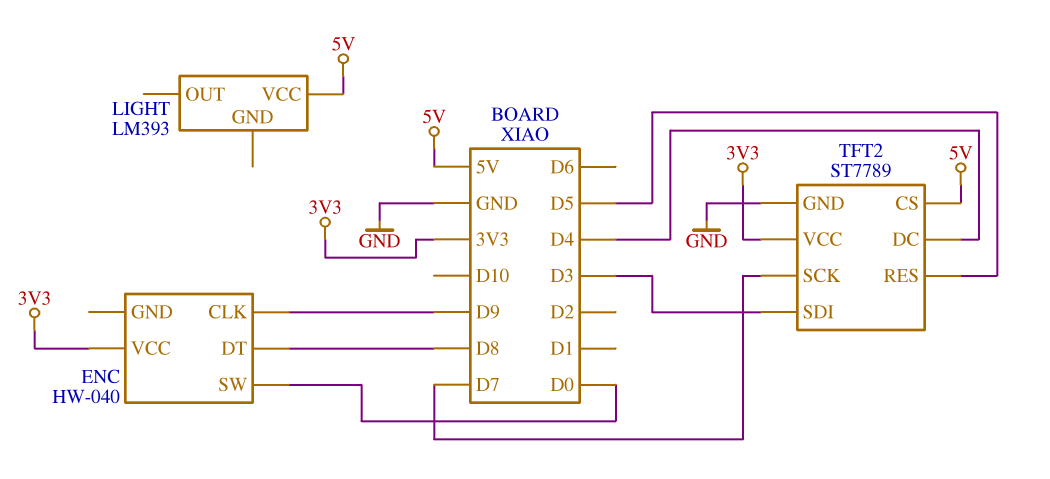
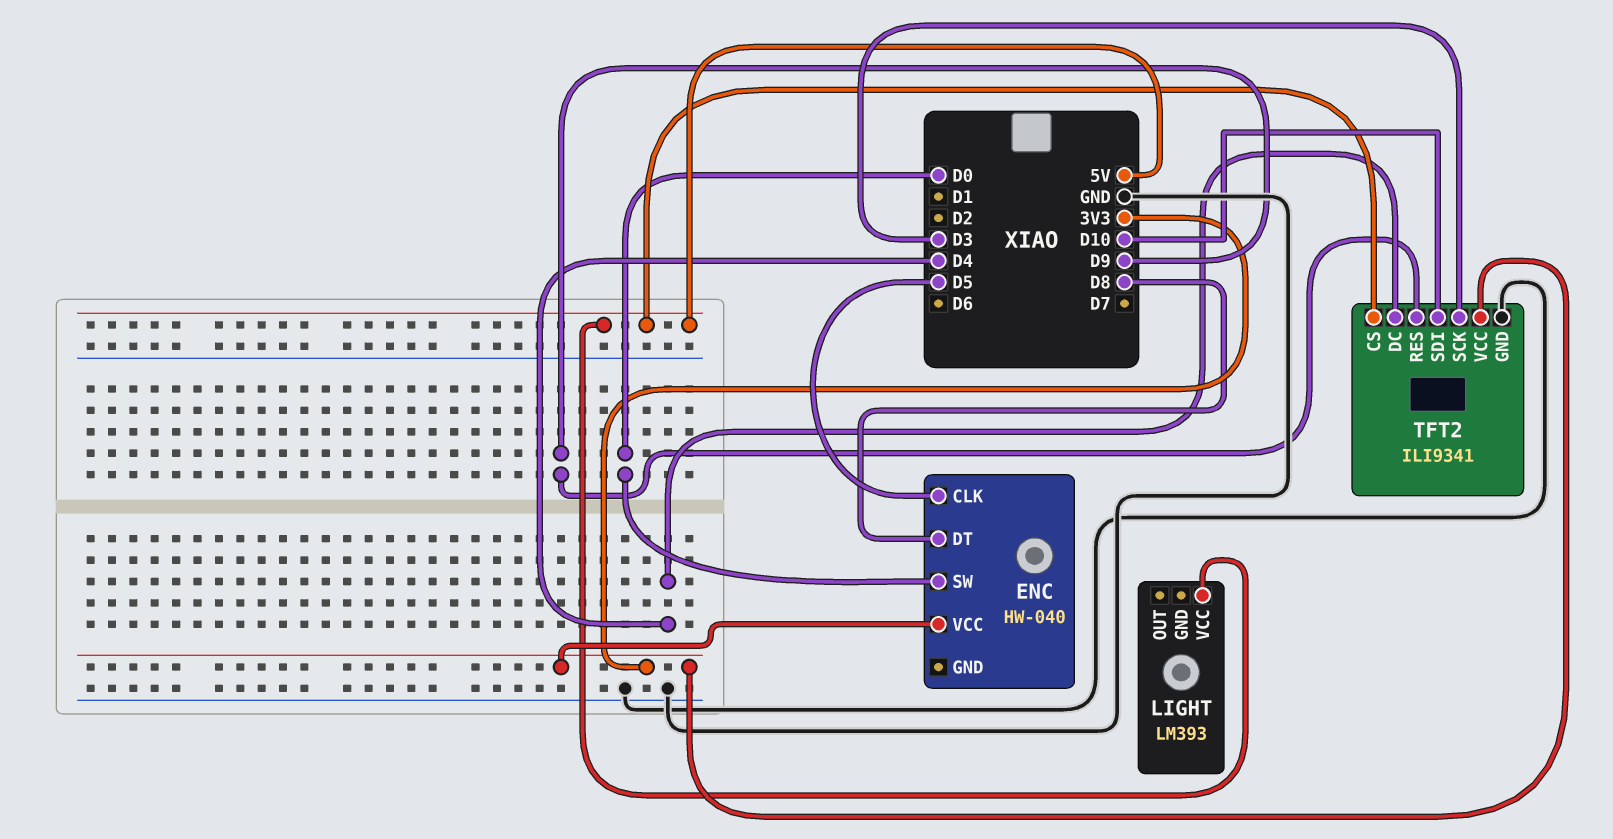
ENC pin CLK: D9 -> D5
TFT2: ST7789 -> ILI9341
TFT2 pin RES: D5 -> D9
TFT2 pin SCK: D7 -> D3
TFT2 pin SDI: D3 -> D10

